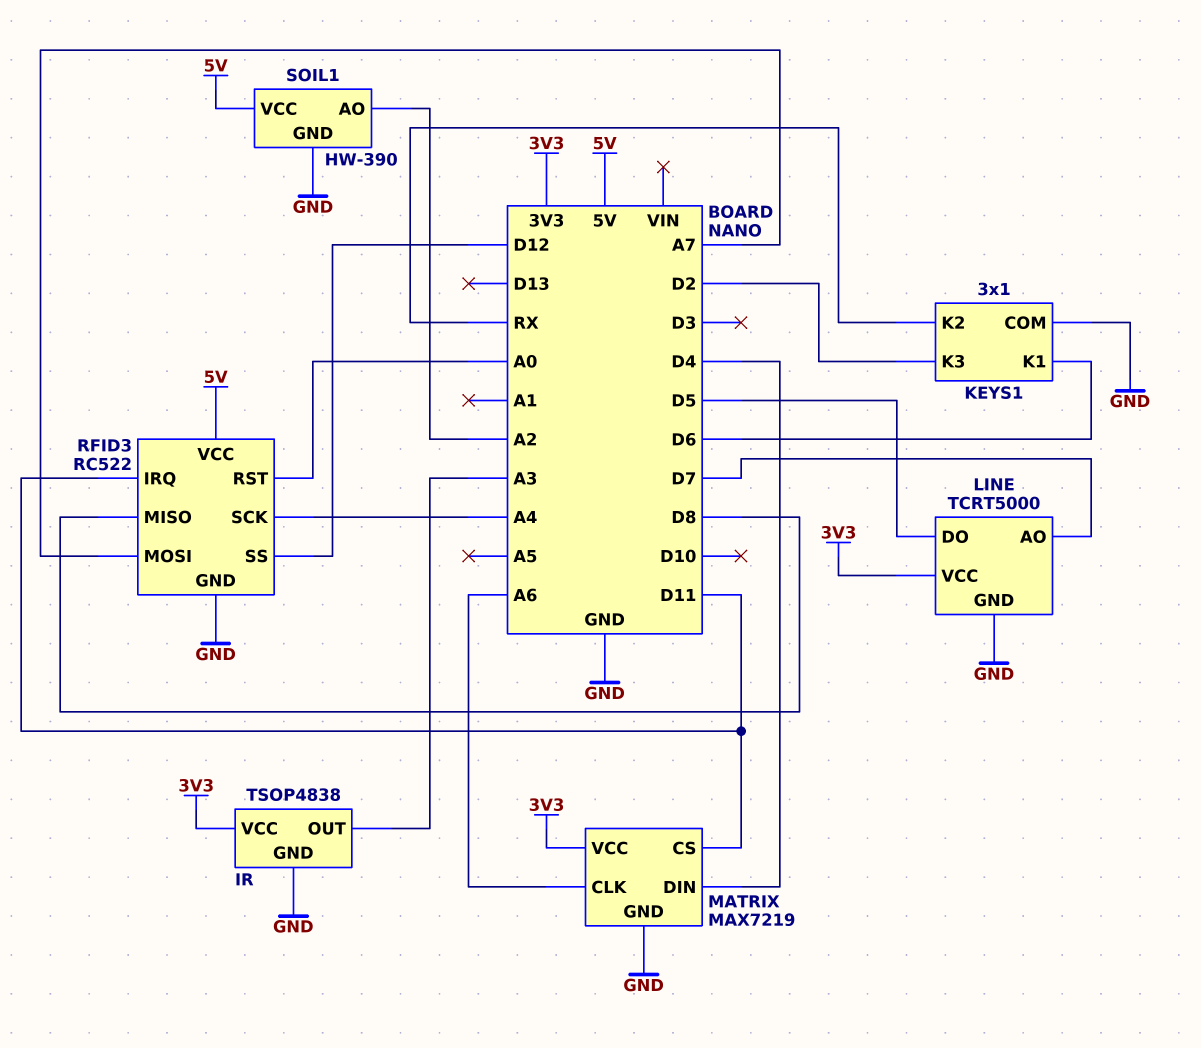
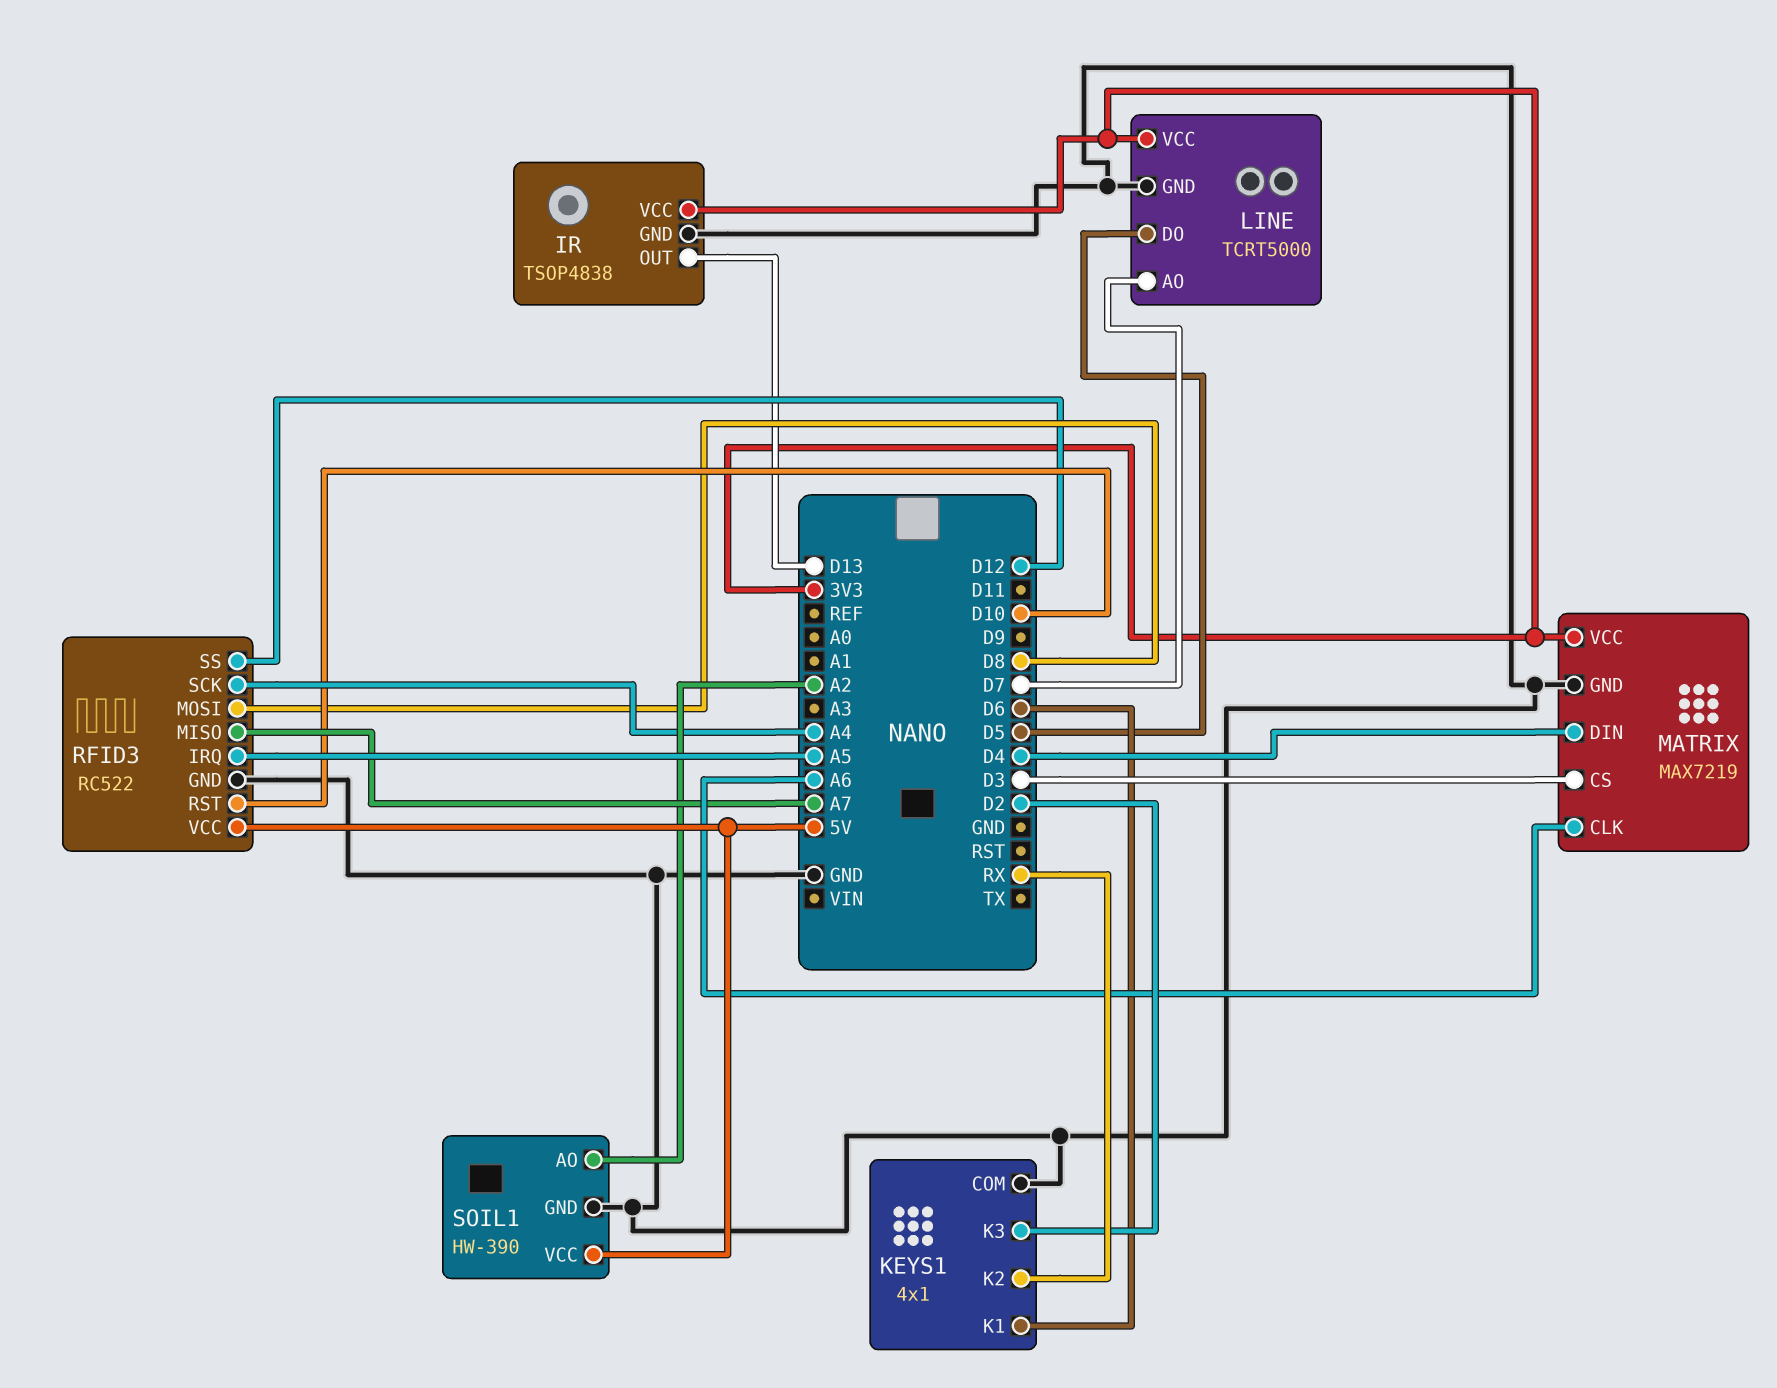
IR pin OUT: A3 -> D13
KEYS1: 3x1 -> 4x1
MATRIX pin CS: D11 -> D3
RFID3 pin IRQ: D11 -> A5
RFID3 pin MISO: D8 -> A7
RFID3 pin MOSI: A7 -> D8
RFID3 pin RST: A0 -> D10

